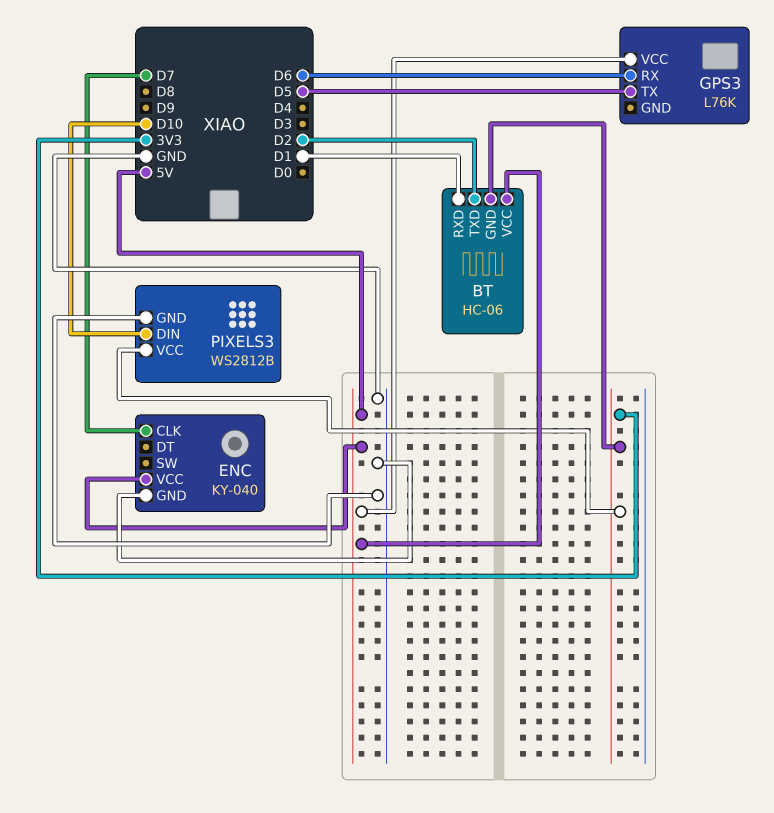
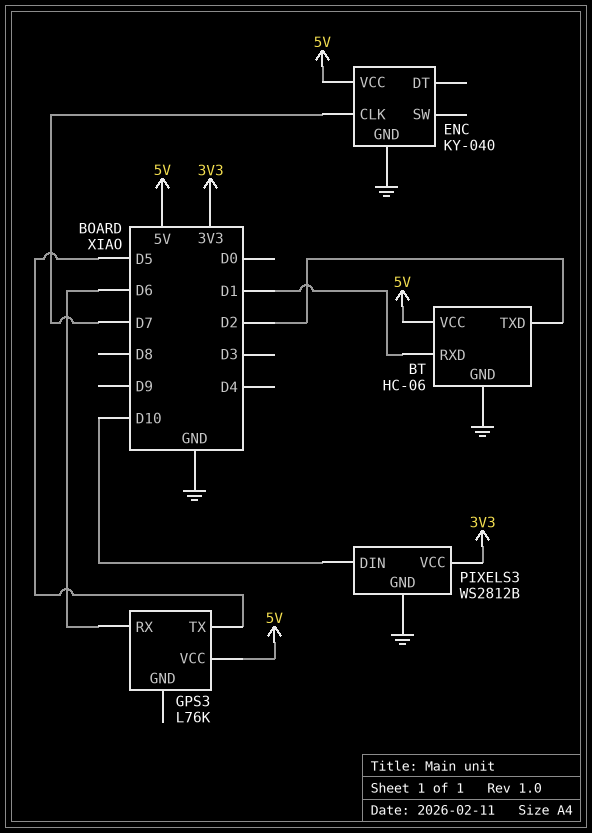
BT pin GND: 3V3 -> GND

